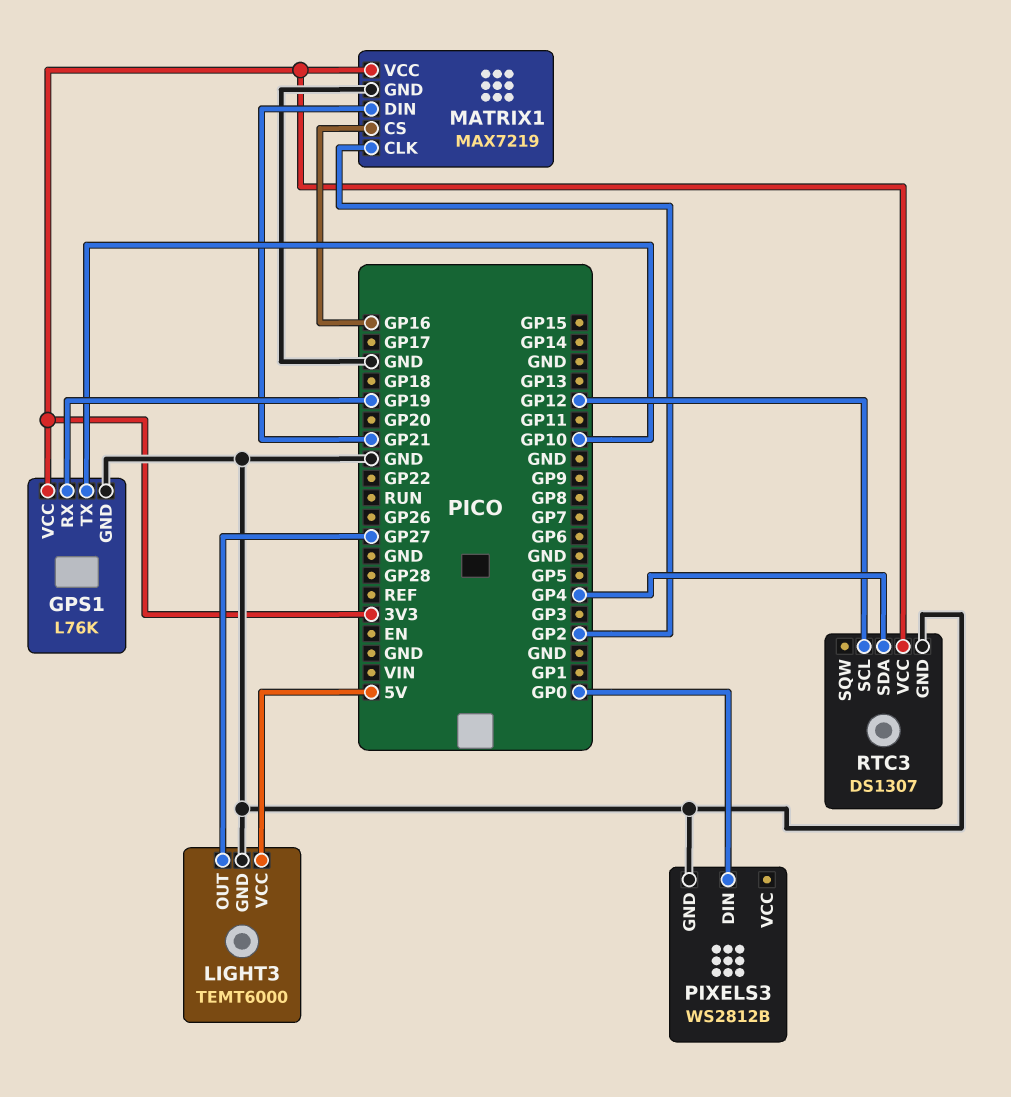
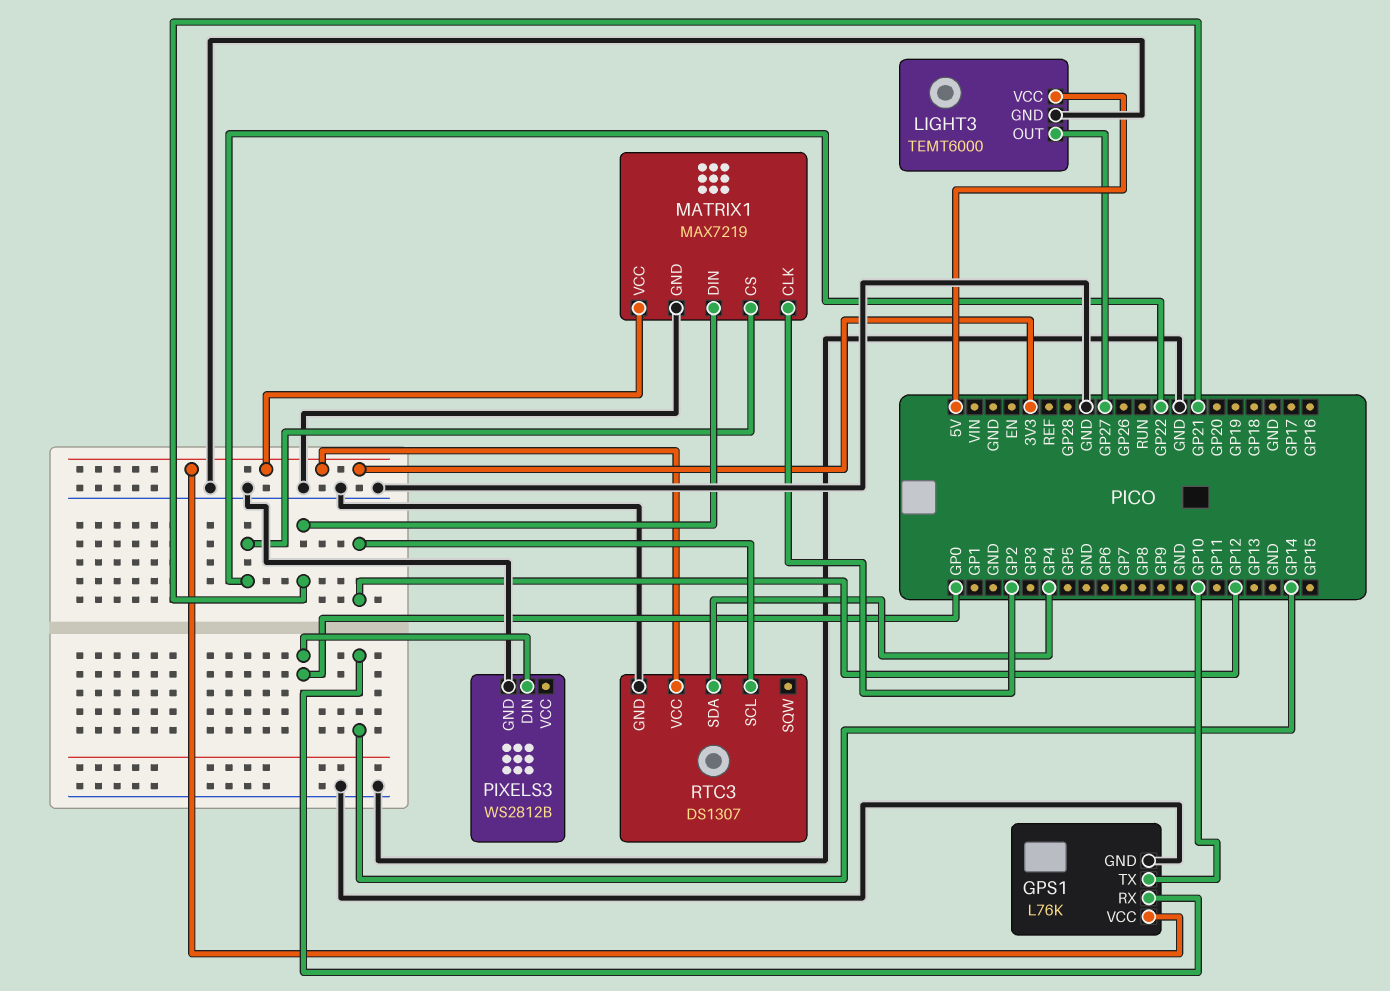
GPS1 pin RX: GP19 -> GP14
MATRIX1 pin CS: GP16 -> GP22

